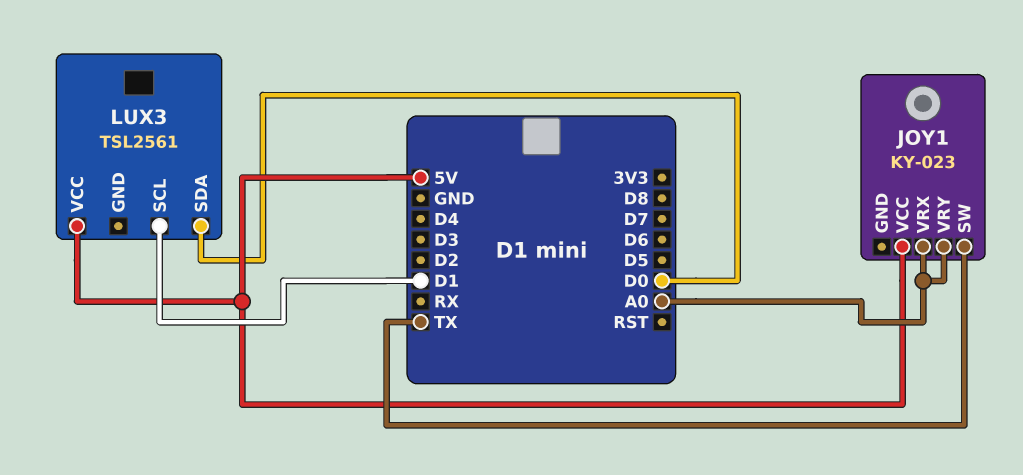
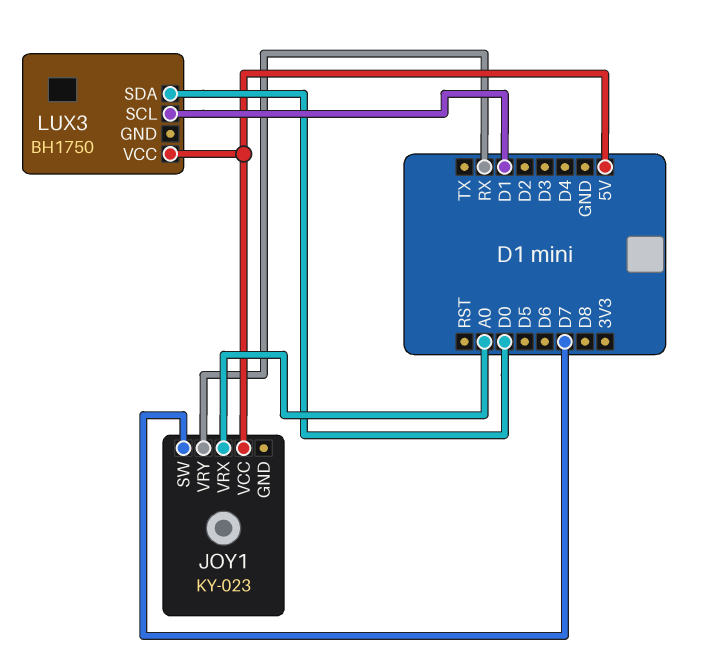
JOY1 pin SW: TX -> D7
JOY1 pin VRY: A0 -> RX
LUX3: TSL2561 -> BH1750

